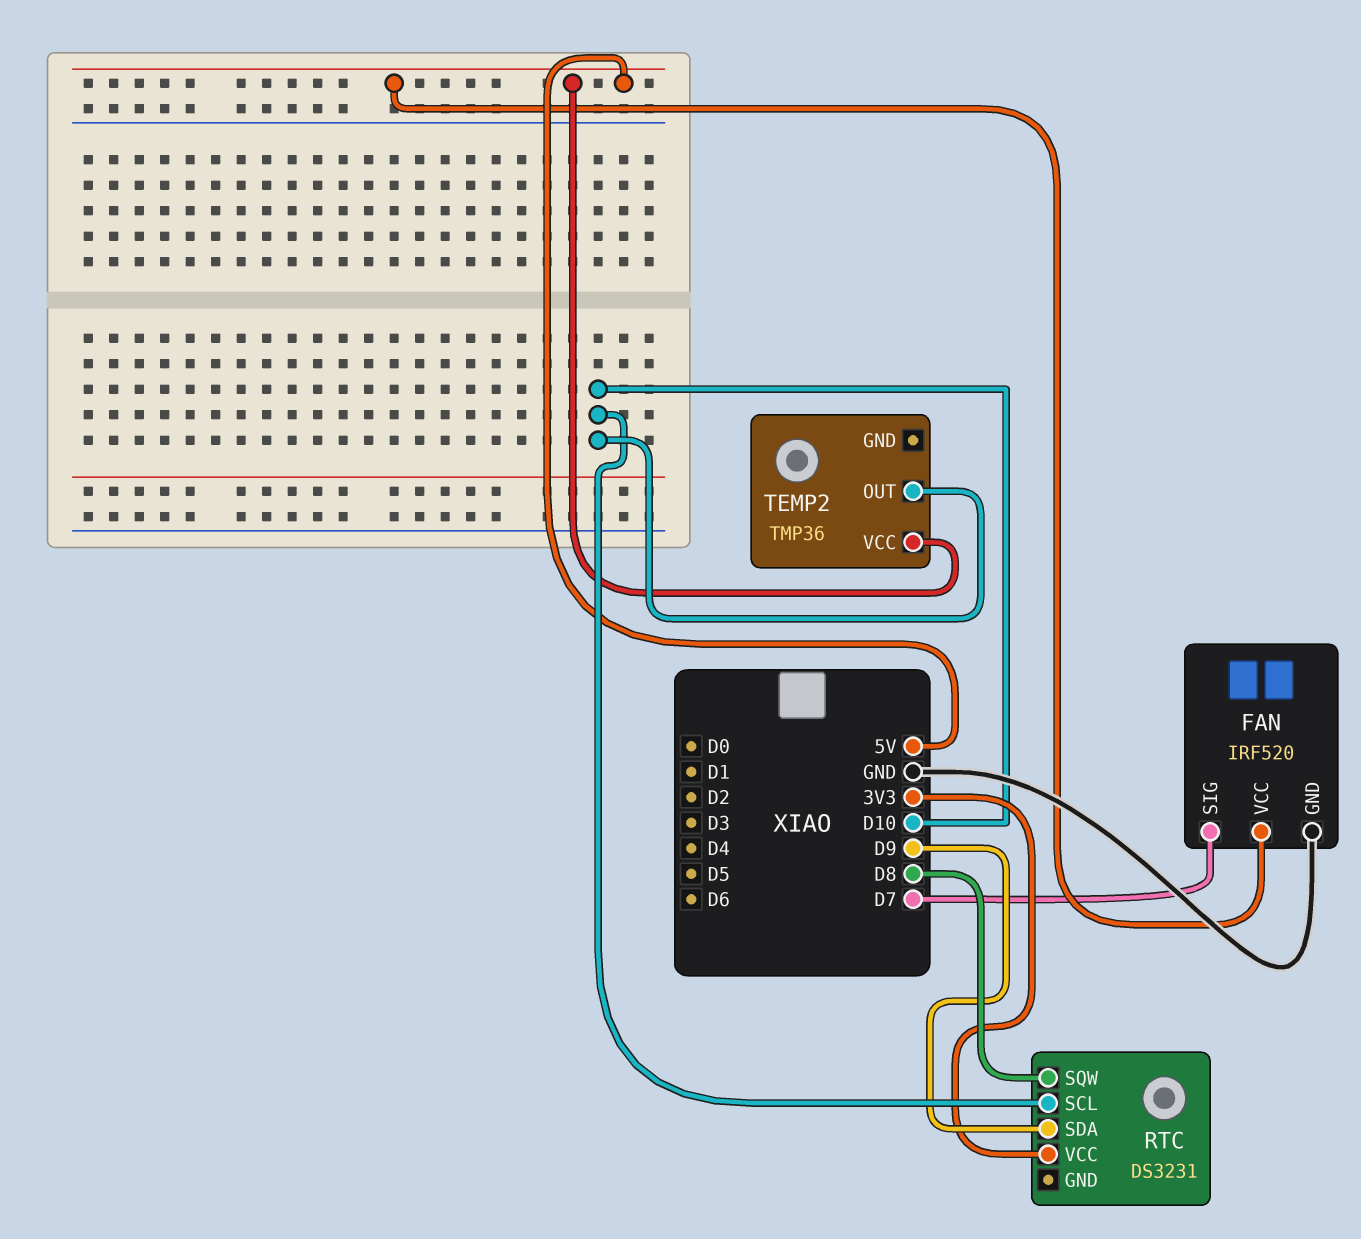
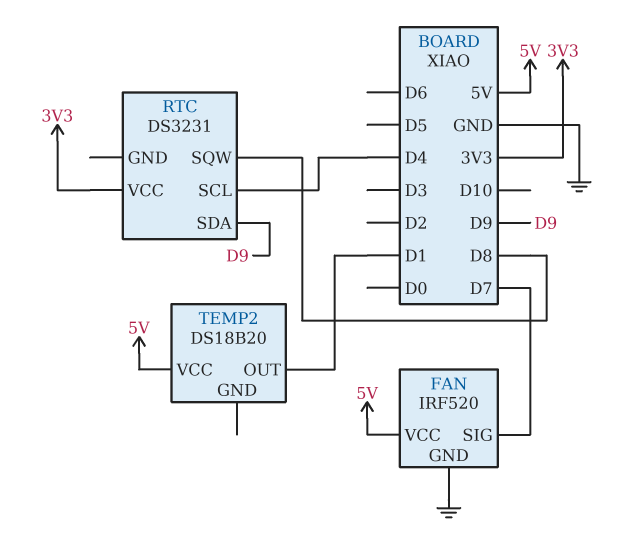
RTC pin SCL: D10 -> D4
TEMP2: TMP36 -> DS18B20
TEMP2 pin OUT: D10 -> D1

